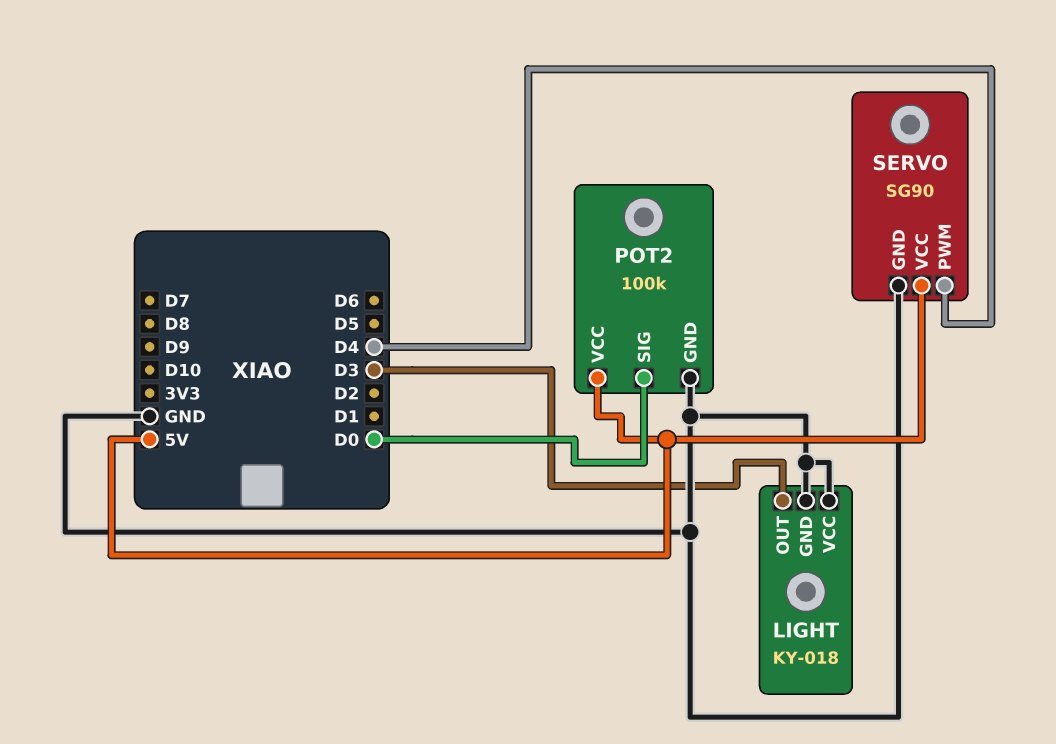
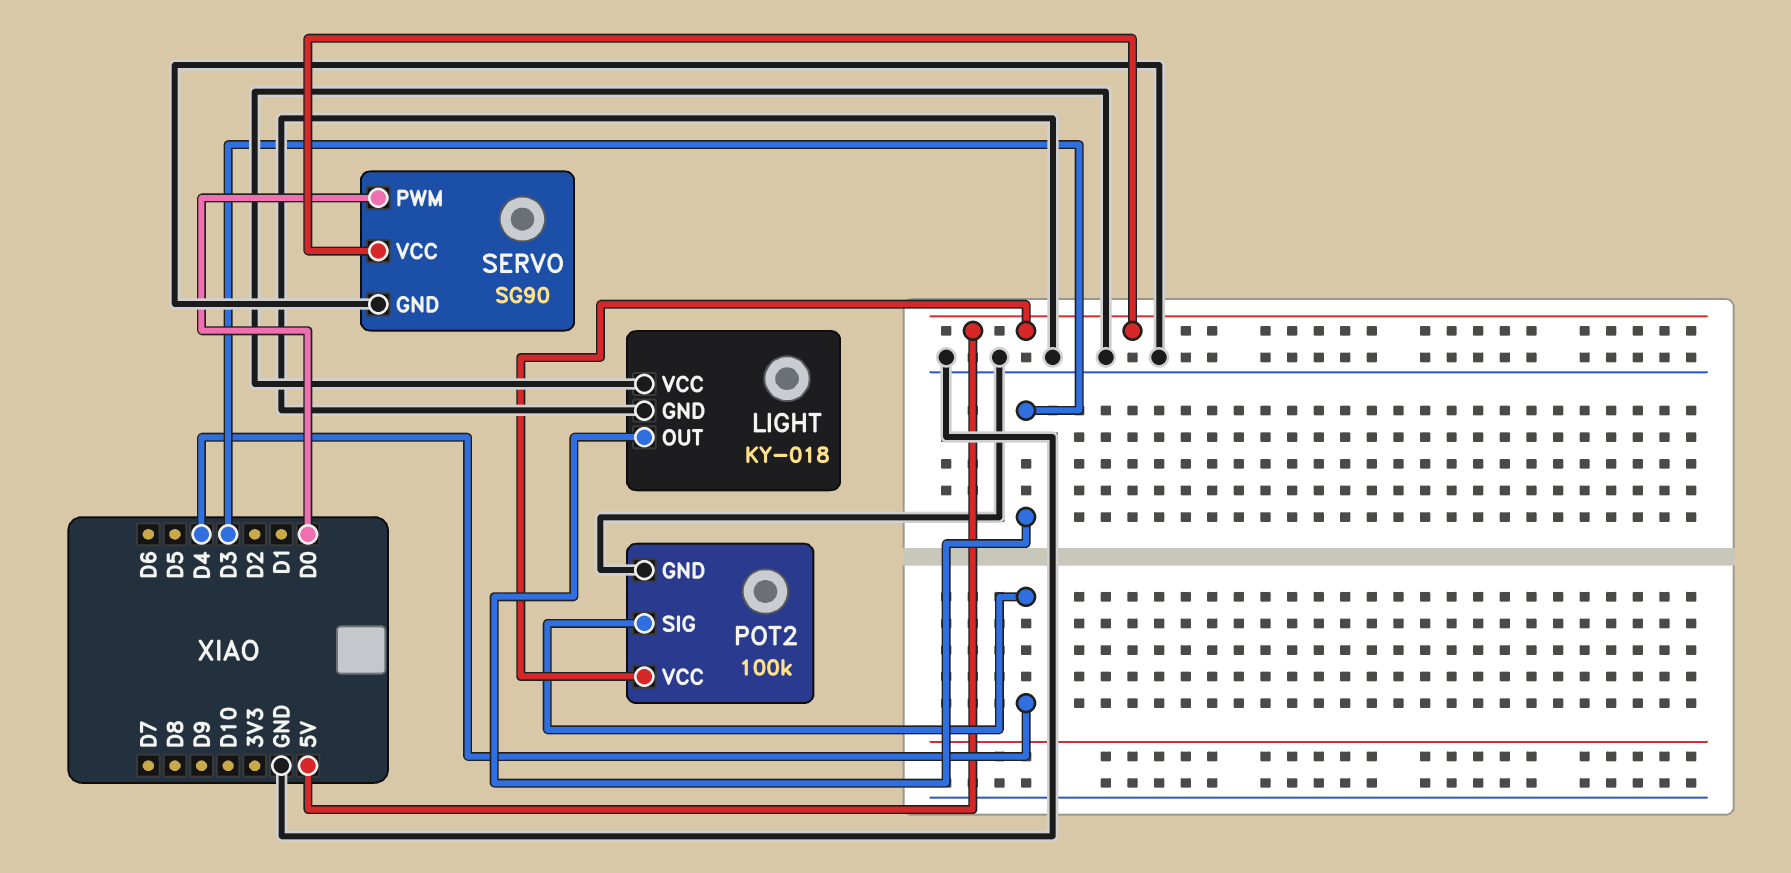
POT2 pin SIG: D0 -> D4
SERVO pin PWM: D4 -> D0

